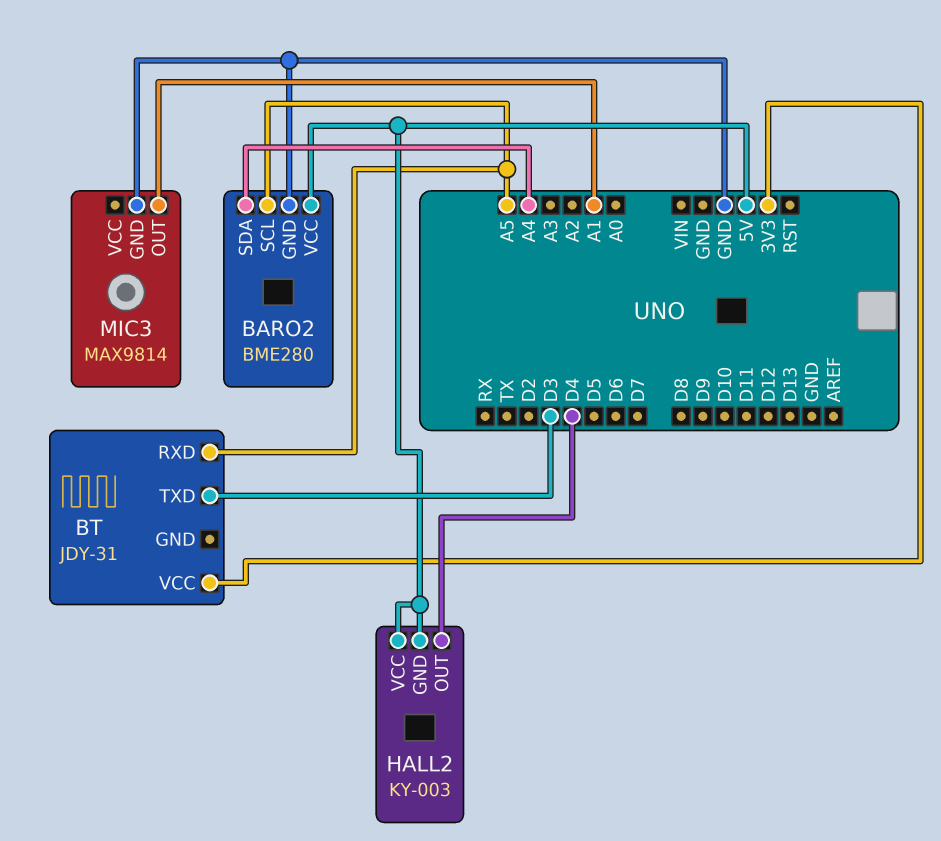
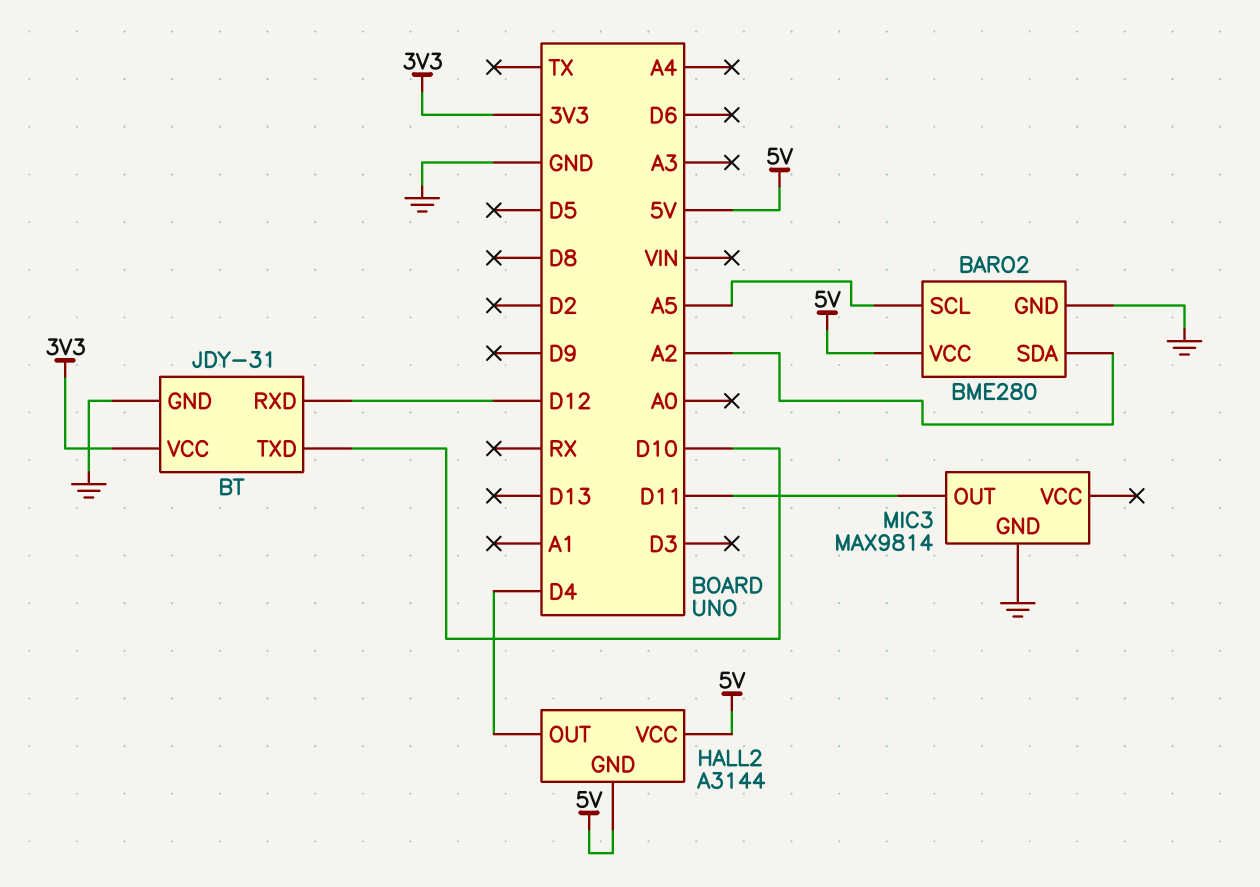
BARO2 pin SDA: A4 -> A2
BT pin GND: none -> GND
BT pin RXD: A5 -> D12
BT pin TXD: D3 -> D10
HALL2: KY-003 -> A3144
MIC3 pin OUT: A1 -> D11

